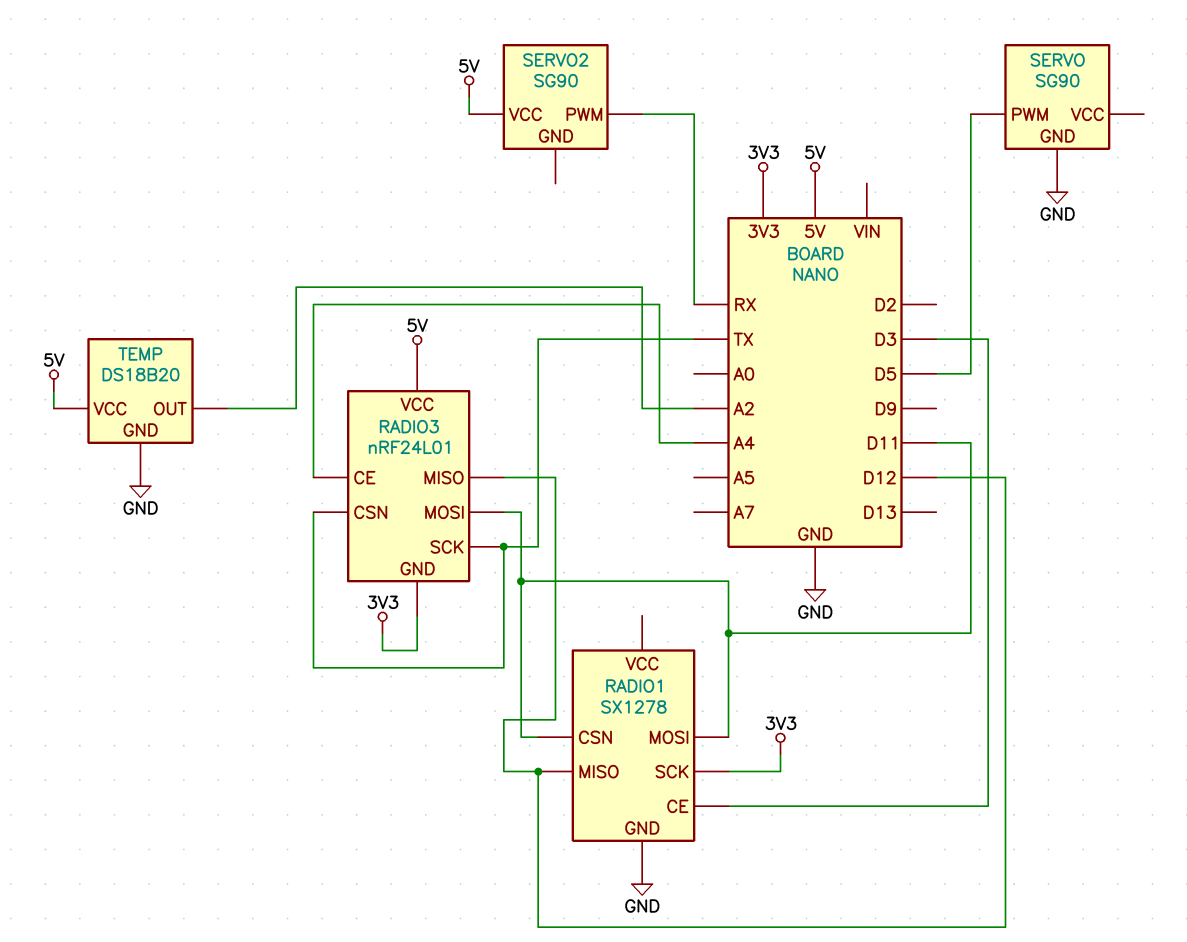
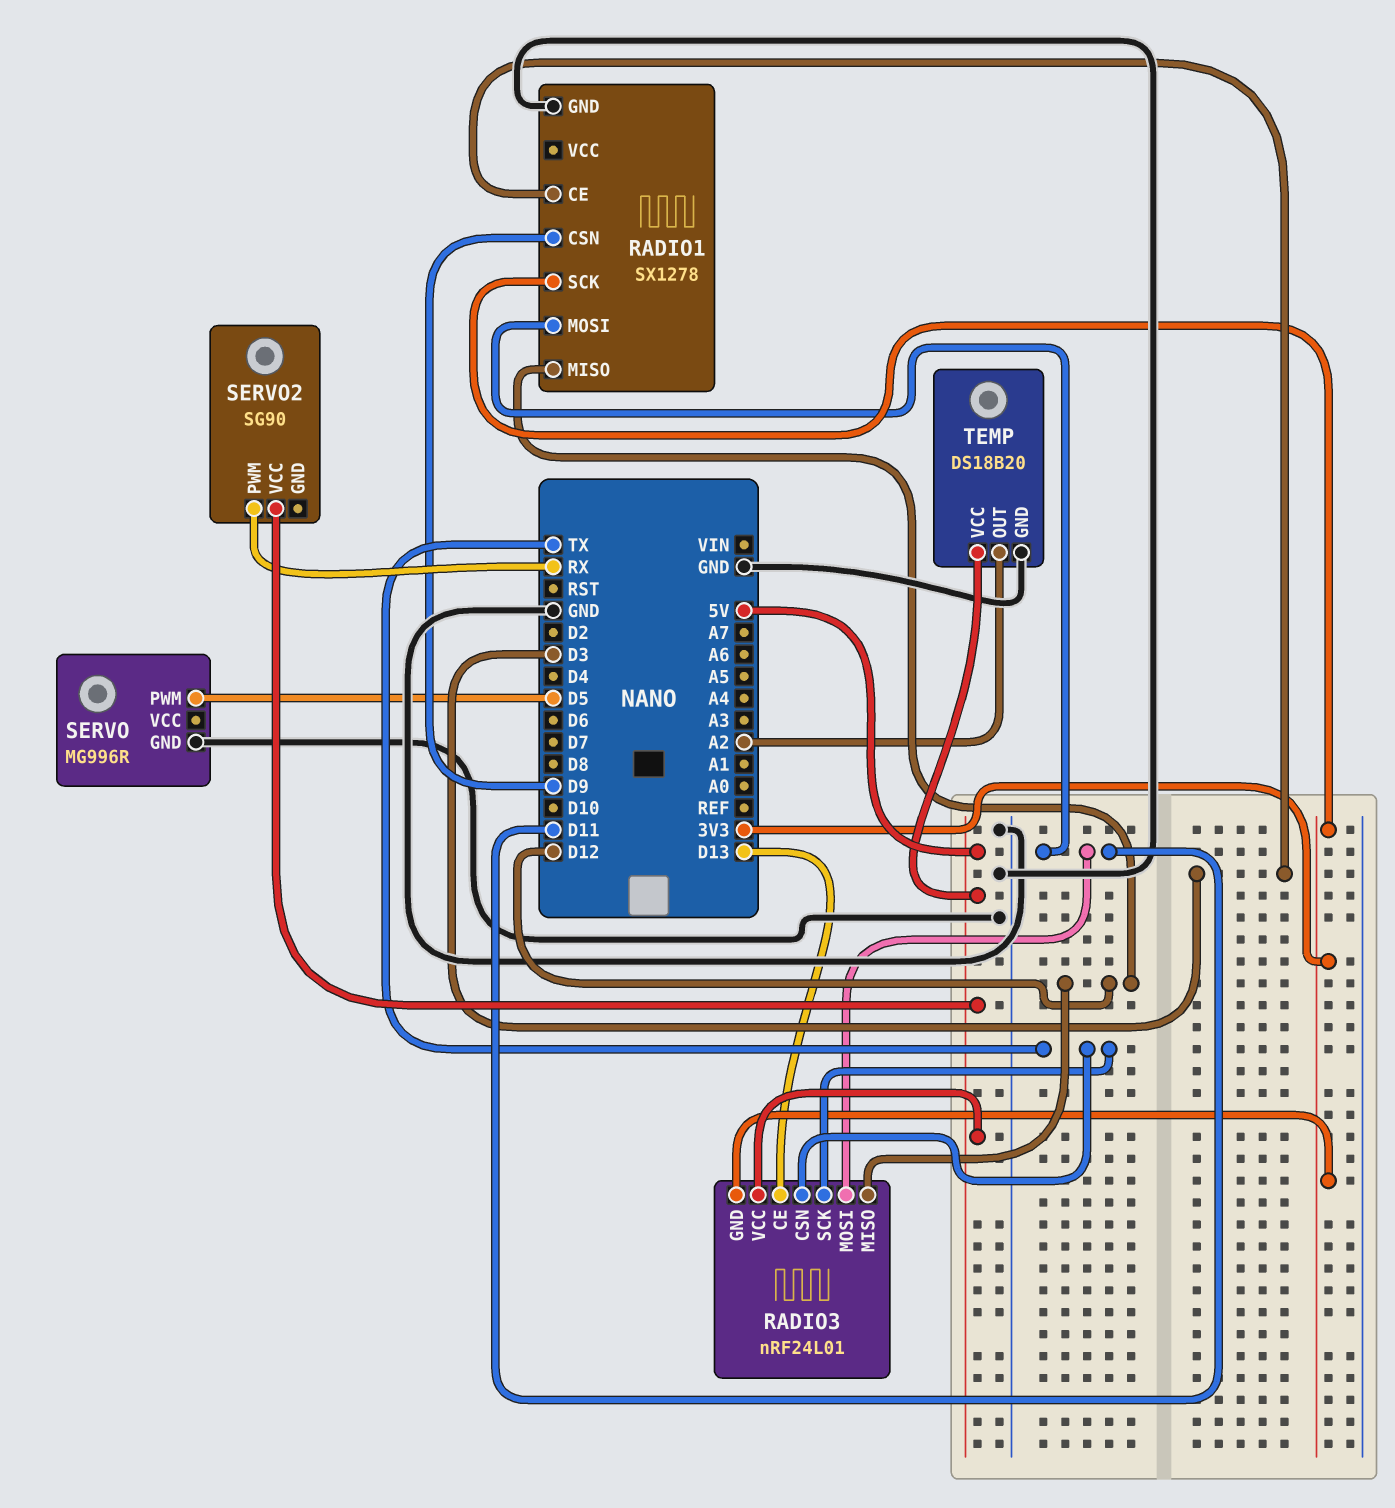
RADIO1 pin CSN: D11 -> D9
RADIO3 pin CE: A4 -> D13
SERVO: SG90 -> MG996R

